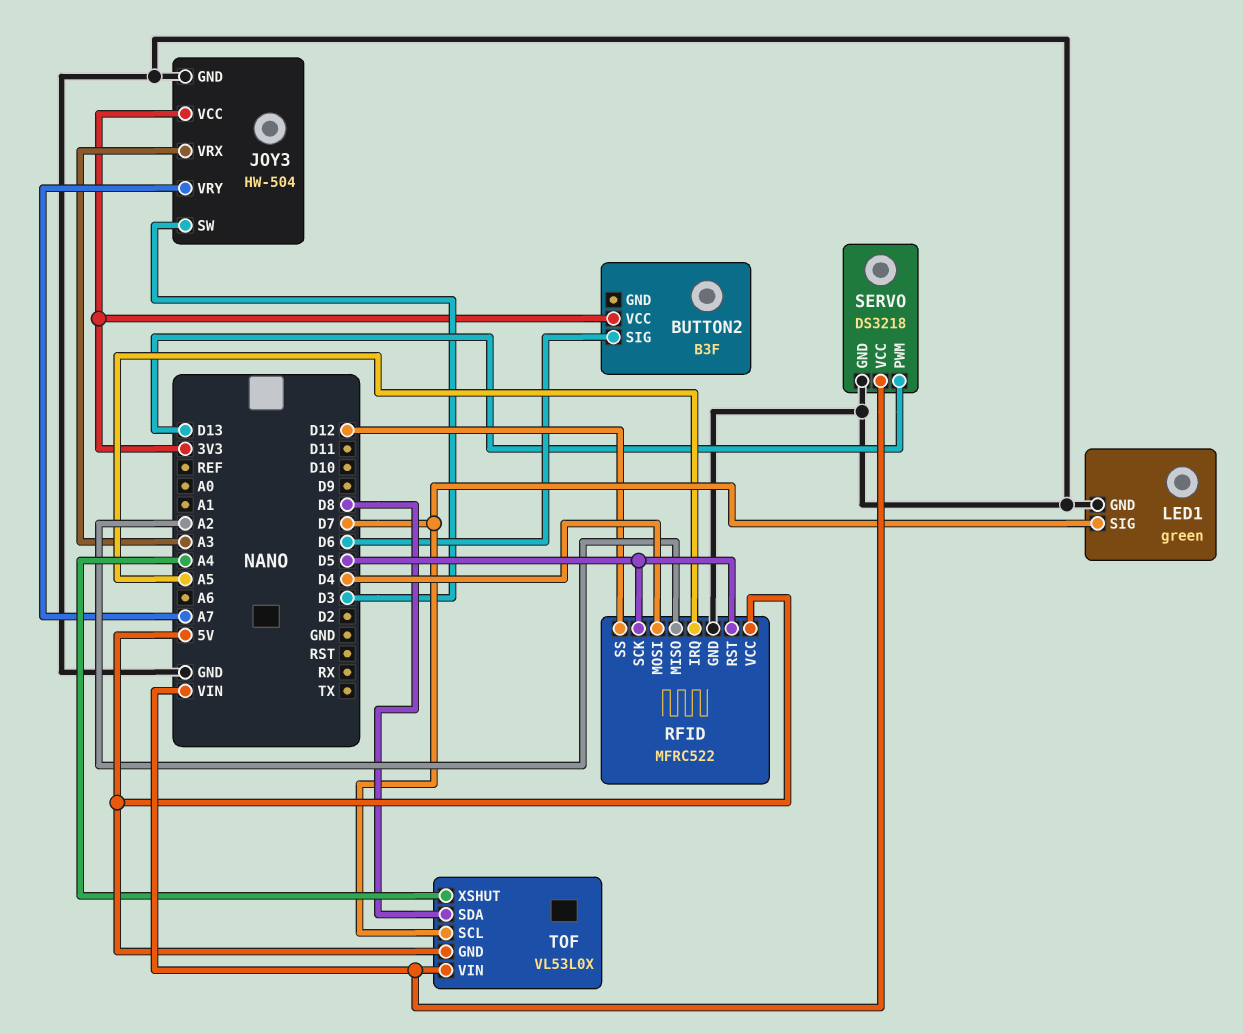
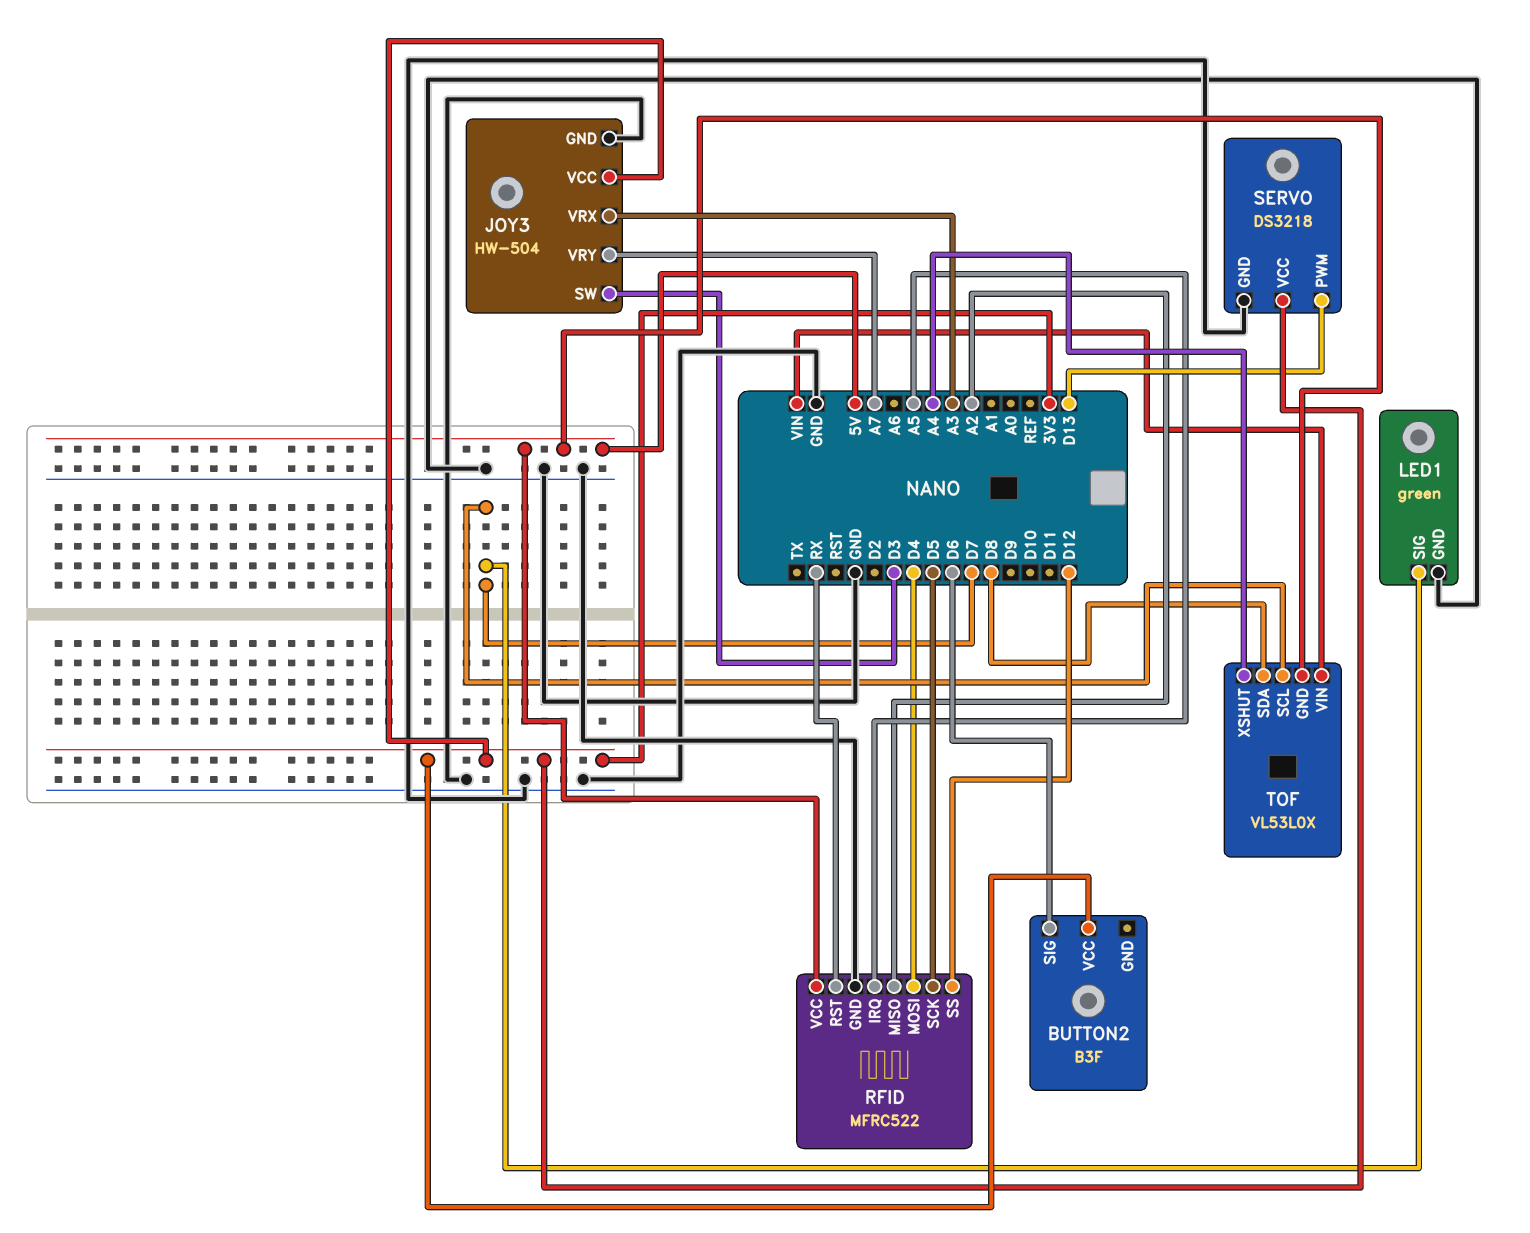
RFID pin RST: D5 -> RX
SERVO pin VCC: VIN -> 3V3

